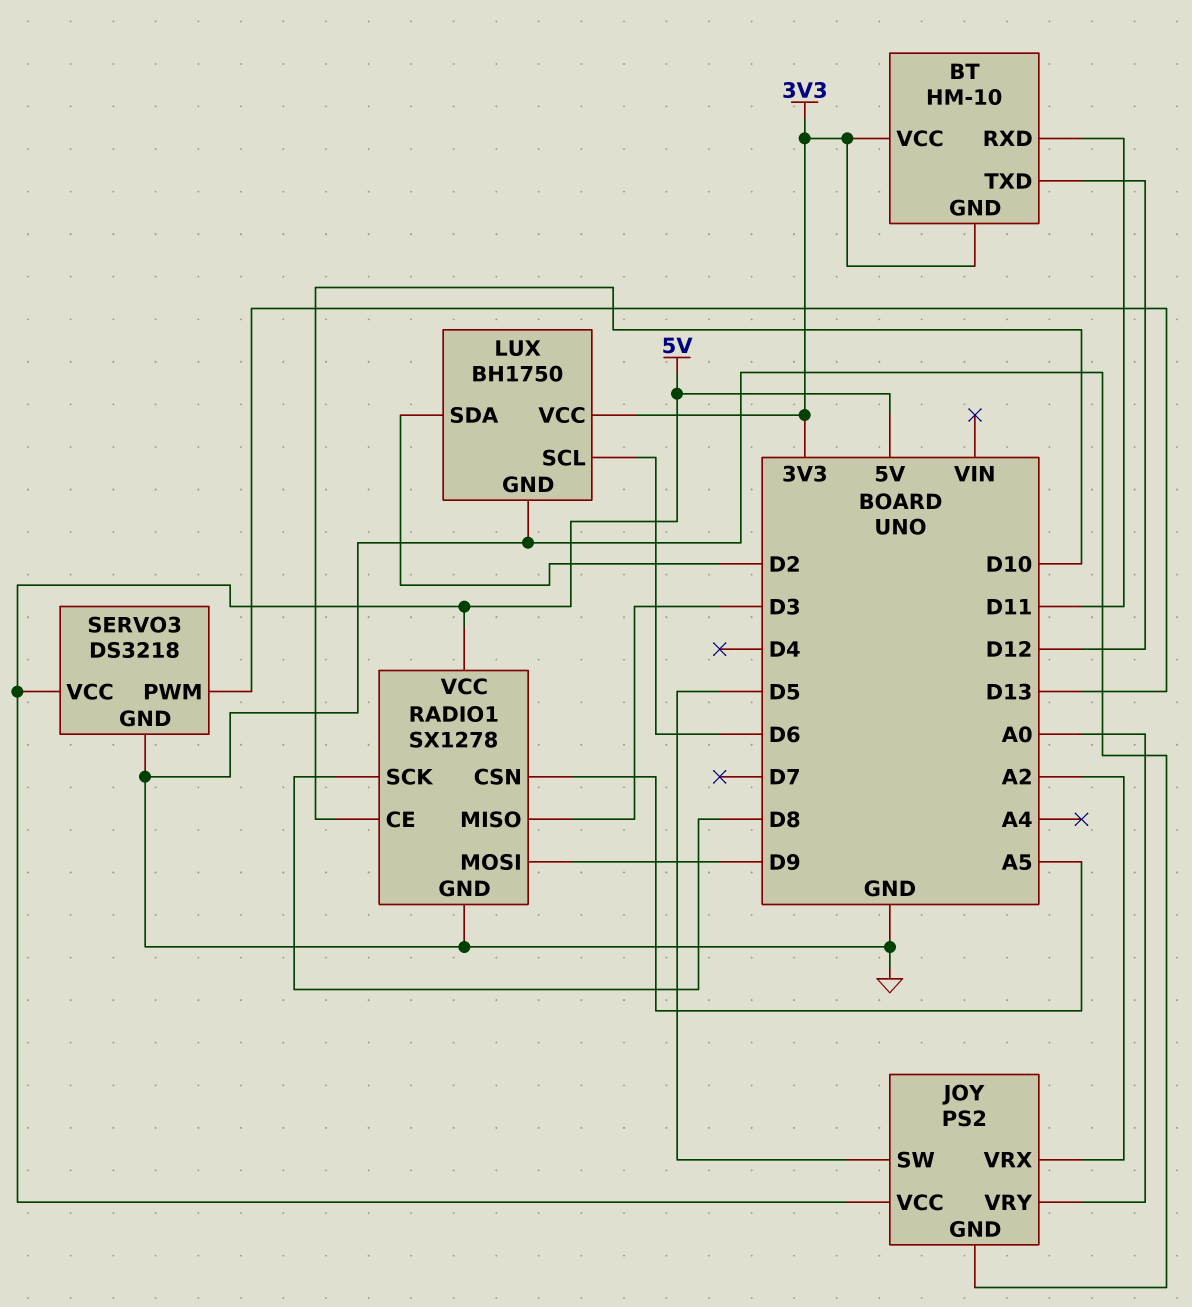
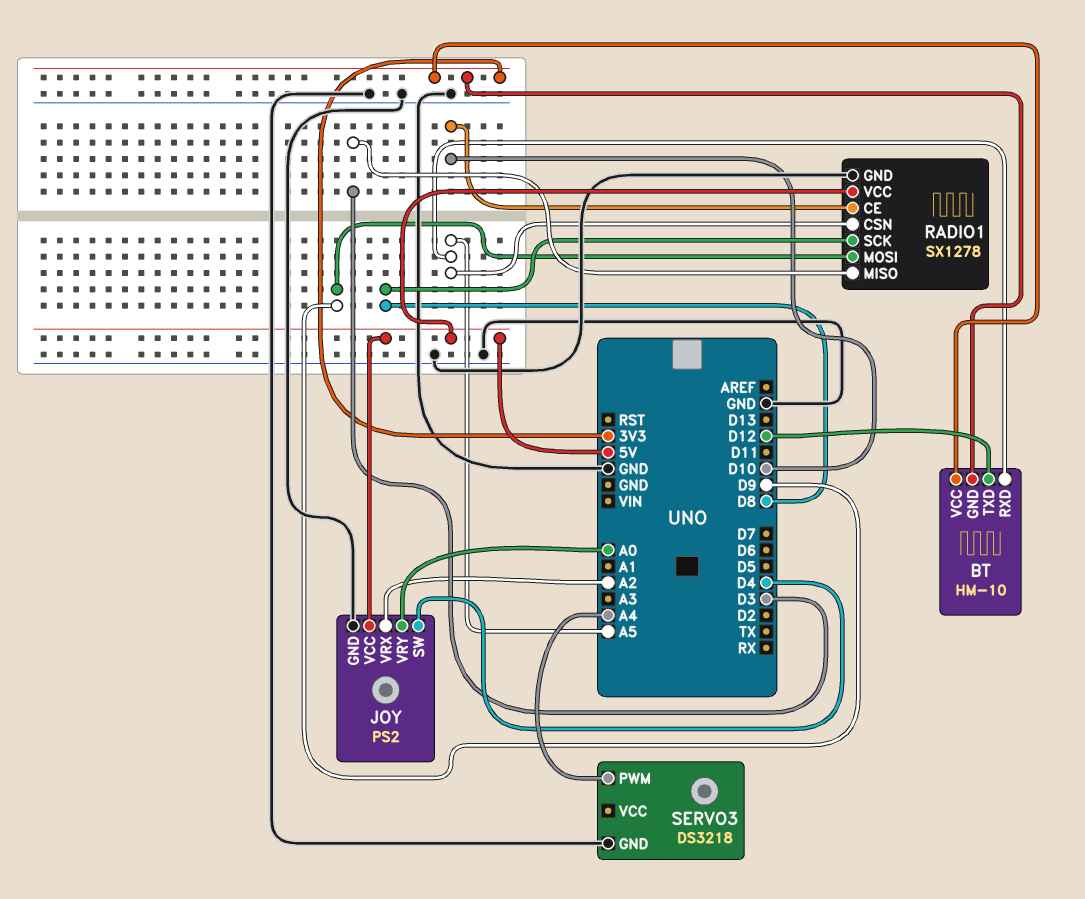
BT pin RXD: D11 -> A5
JOY pin SW: D5 -> D4
LUX: BH1750 -> none
LUX pin GND: GND -> none
LUX pin SCL: D6 -> none
LUX pin SDA: D2 -> none
LUX pin VCC: 3V3 -> none
SERVO3 pin PWM: D13 -> A4
SERVO3 pin VCC: 5V -> none

